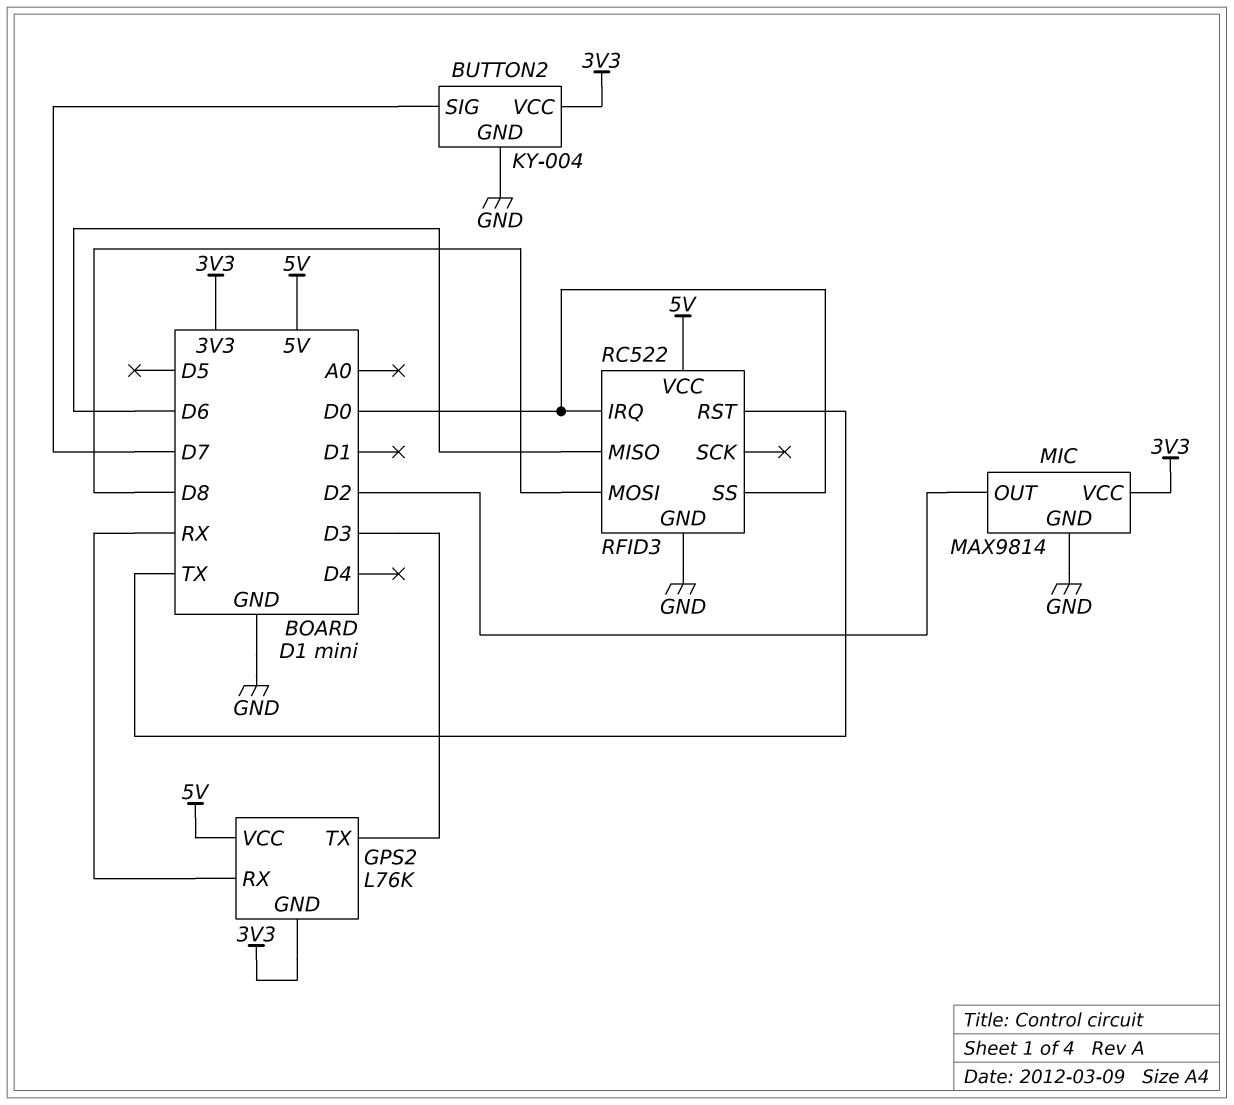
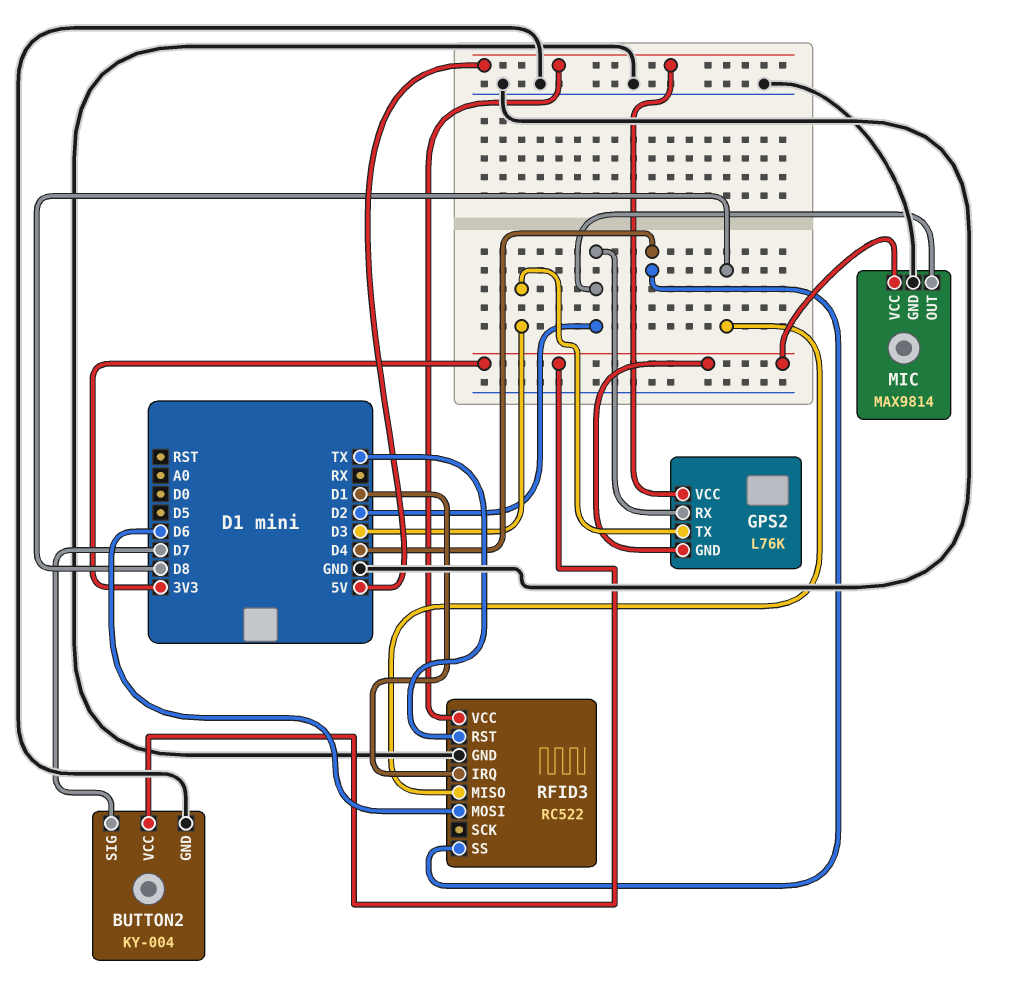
GPS2 pin RX: RX -> D2
RFID3 pin IRQ: D0 -> D1
RFID3 pin MISO: D6 -> D8
RFID3 pin MOSI: D8 -> D6
RFID3 pin SS: D0 -> D4

